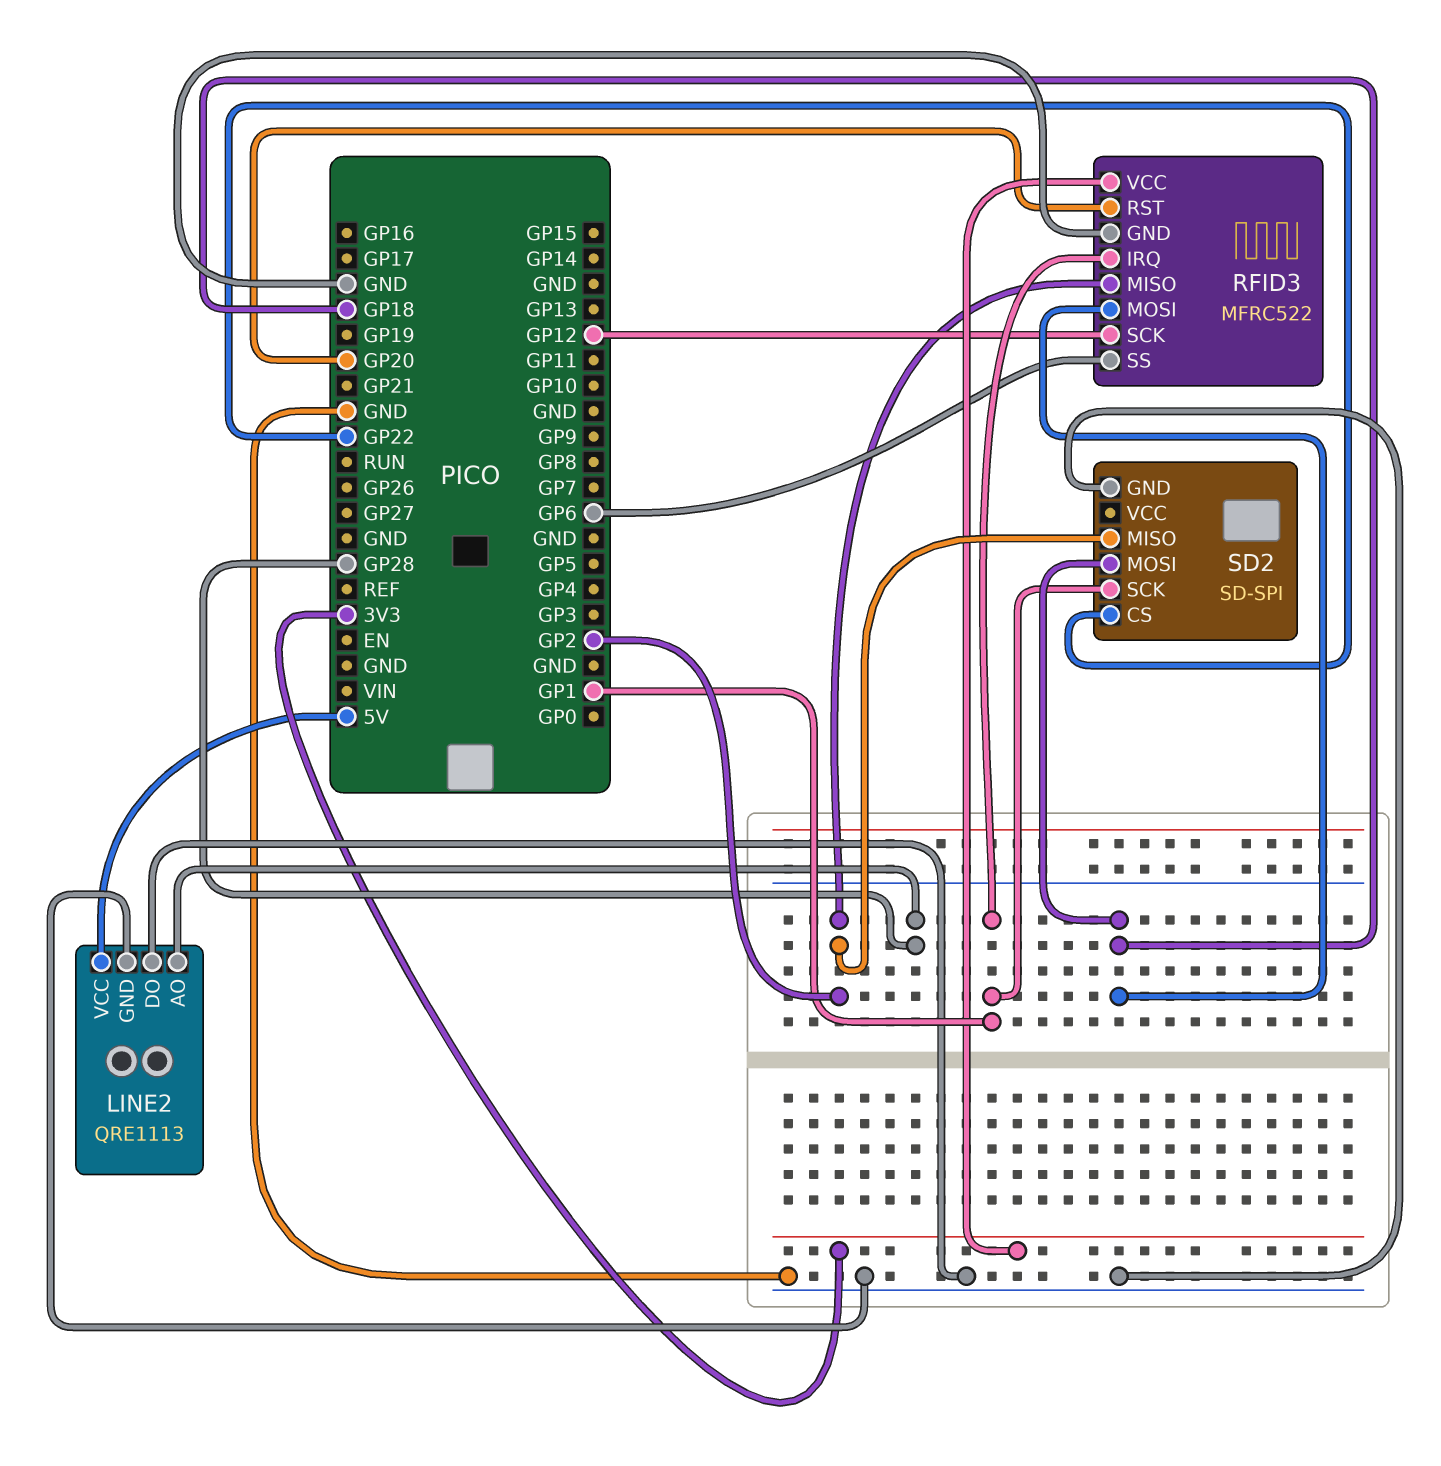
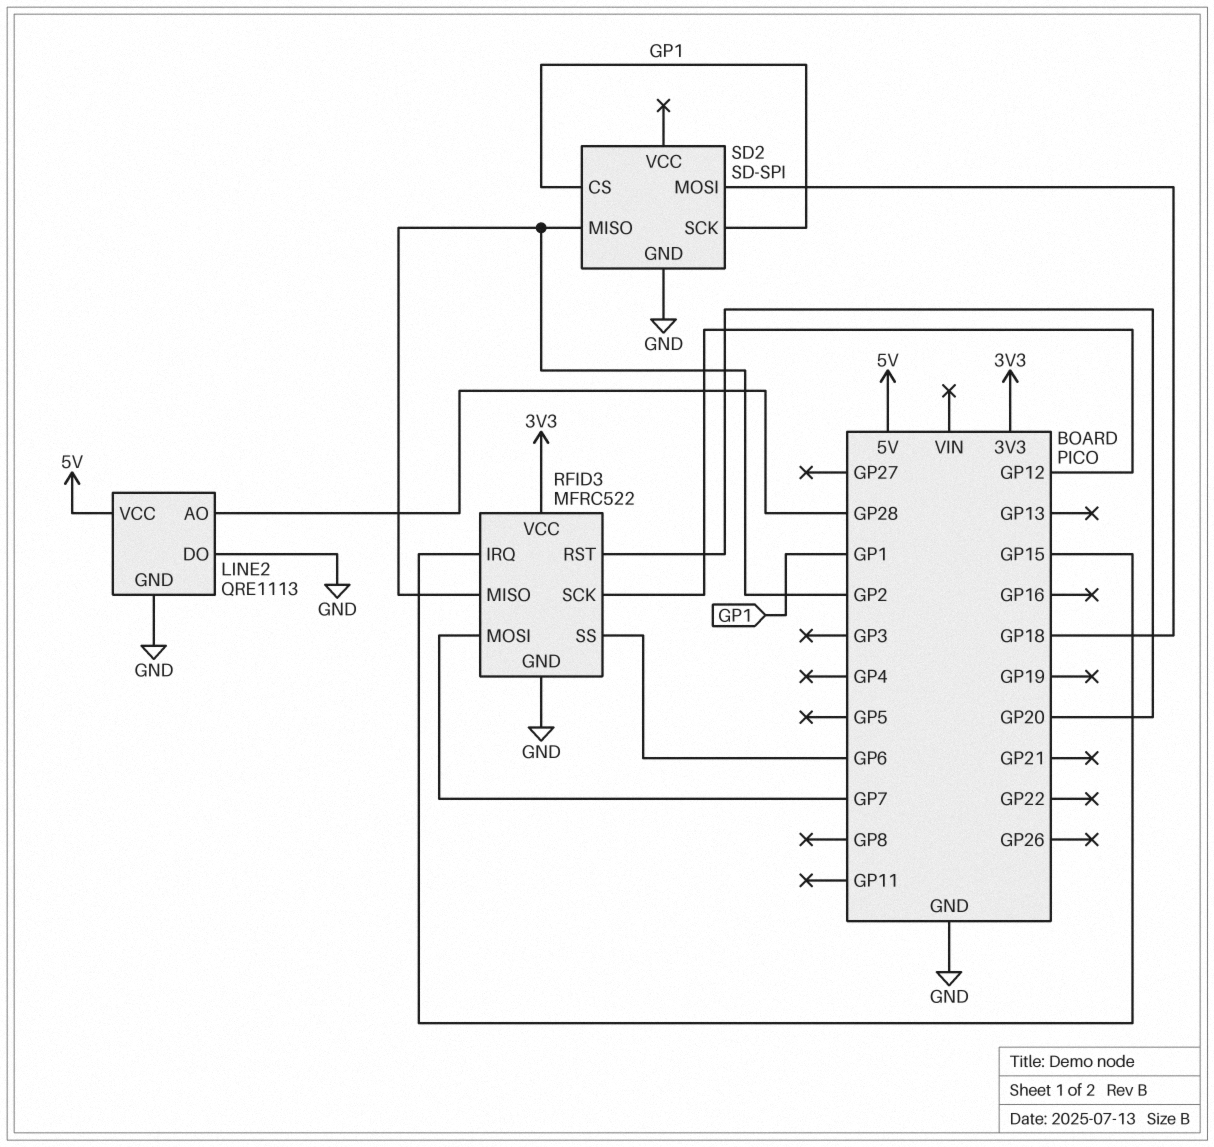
RFID3 pin IRQ: GP1 -> GP15
RFID3 pin MOSI: GP18 -> GP7
SD2 pin CS: GP22 -> GP1

